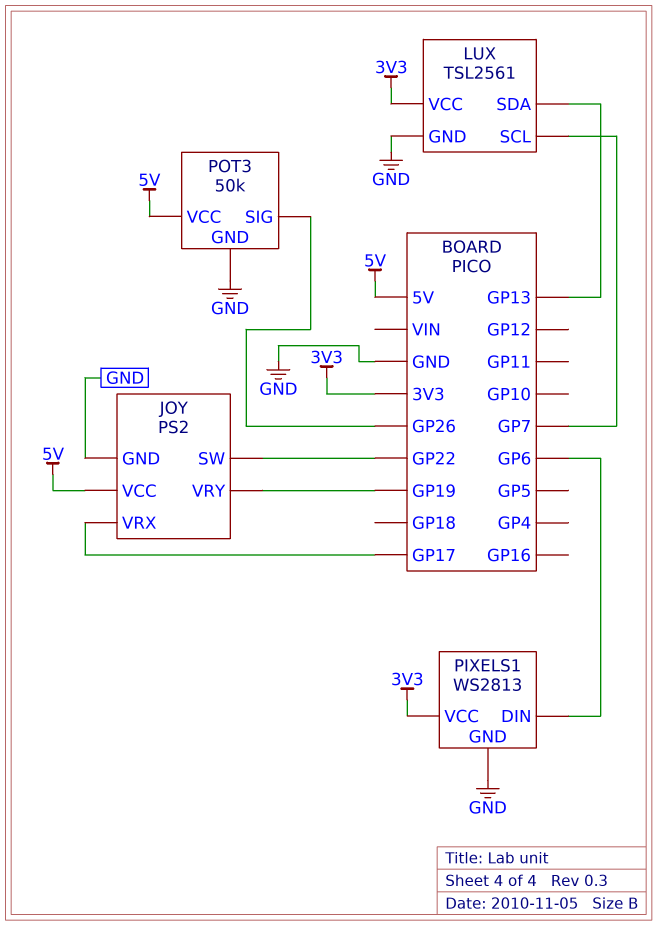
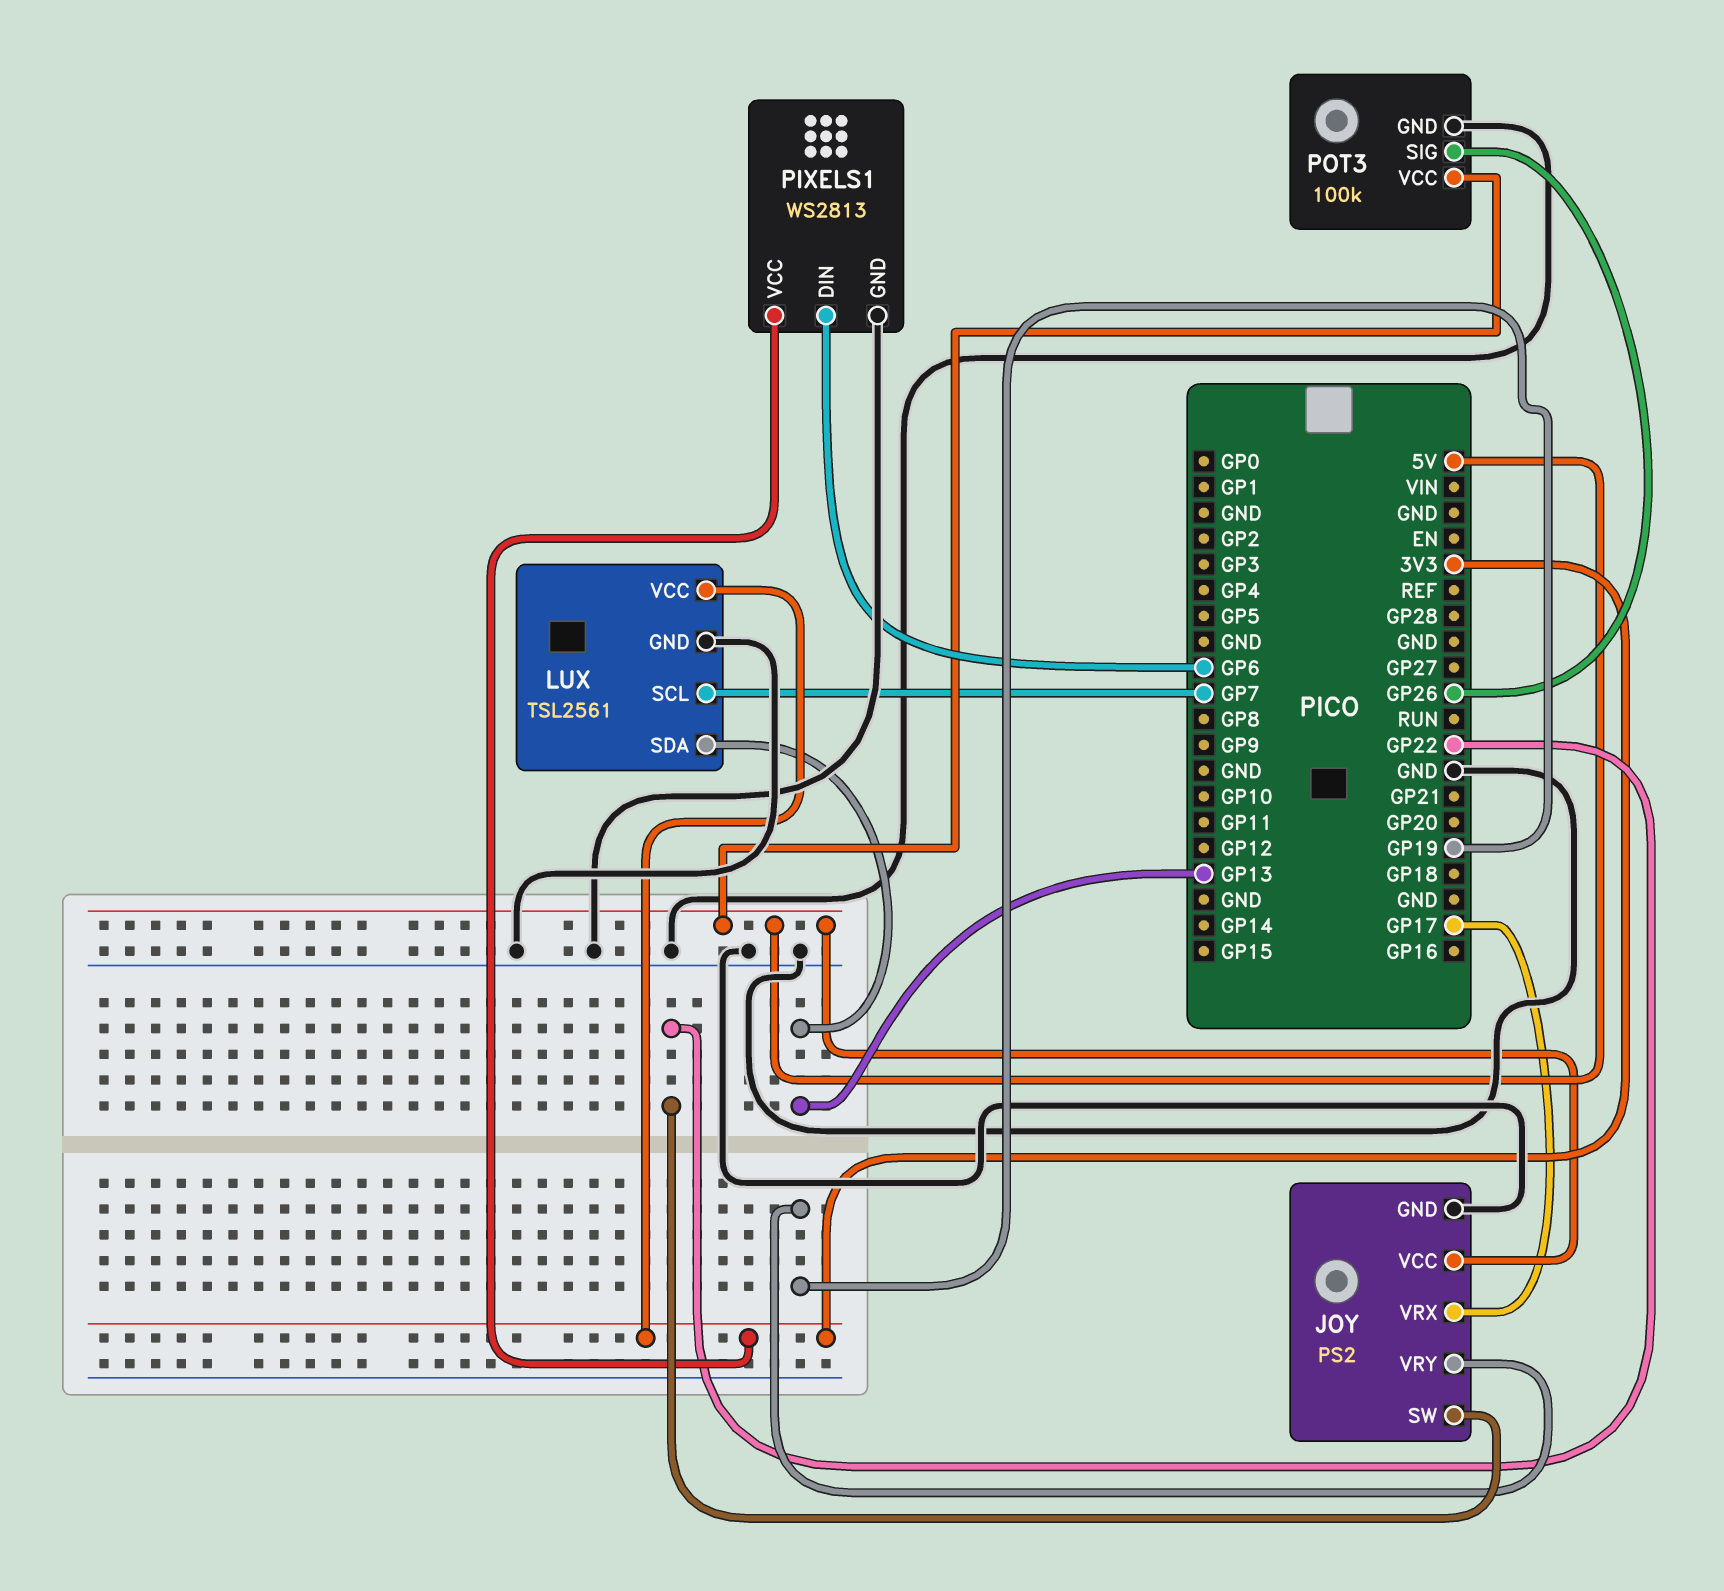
POT3: 50k -> 100k

